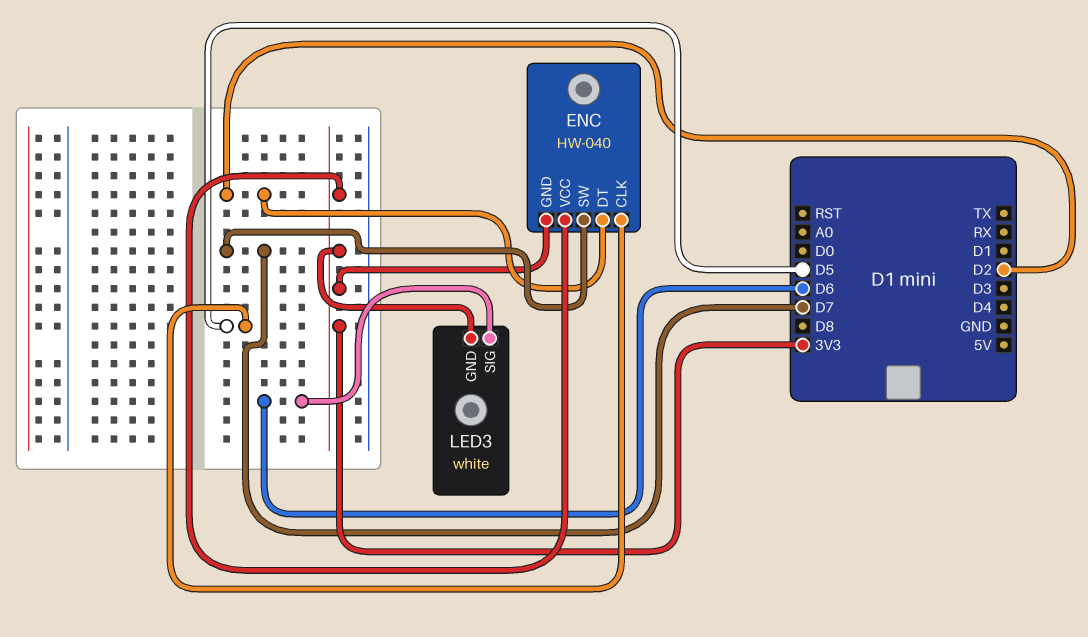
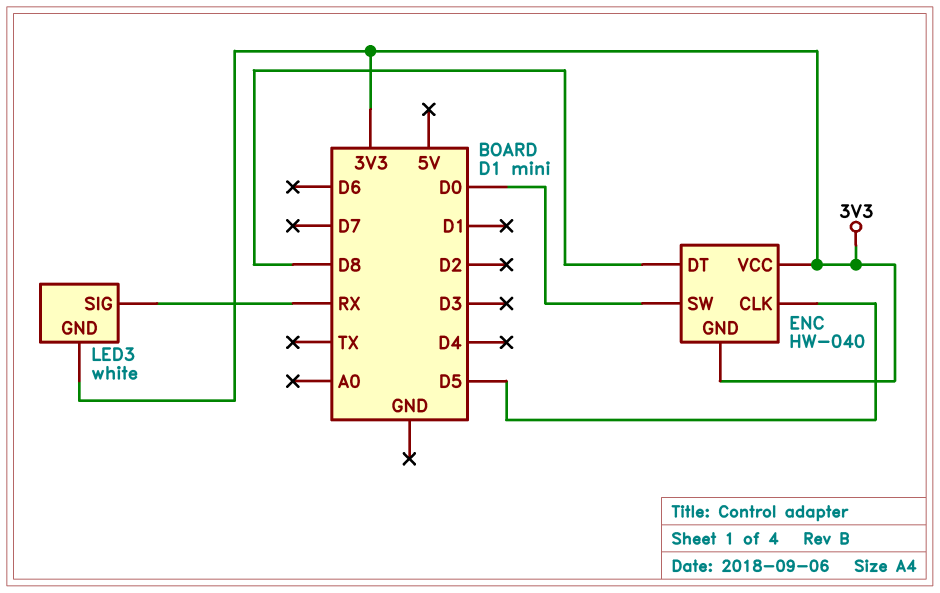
ENC pin DT: D2 -> D8
ENC pin SW: D7 -> D0
LED3 pin SIG: D6 -> RX

